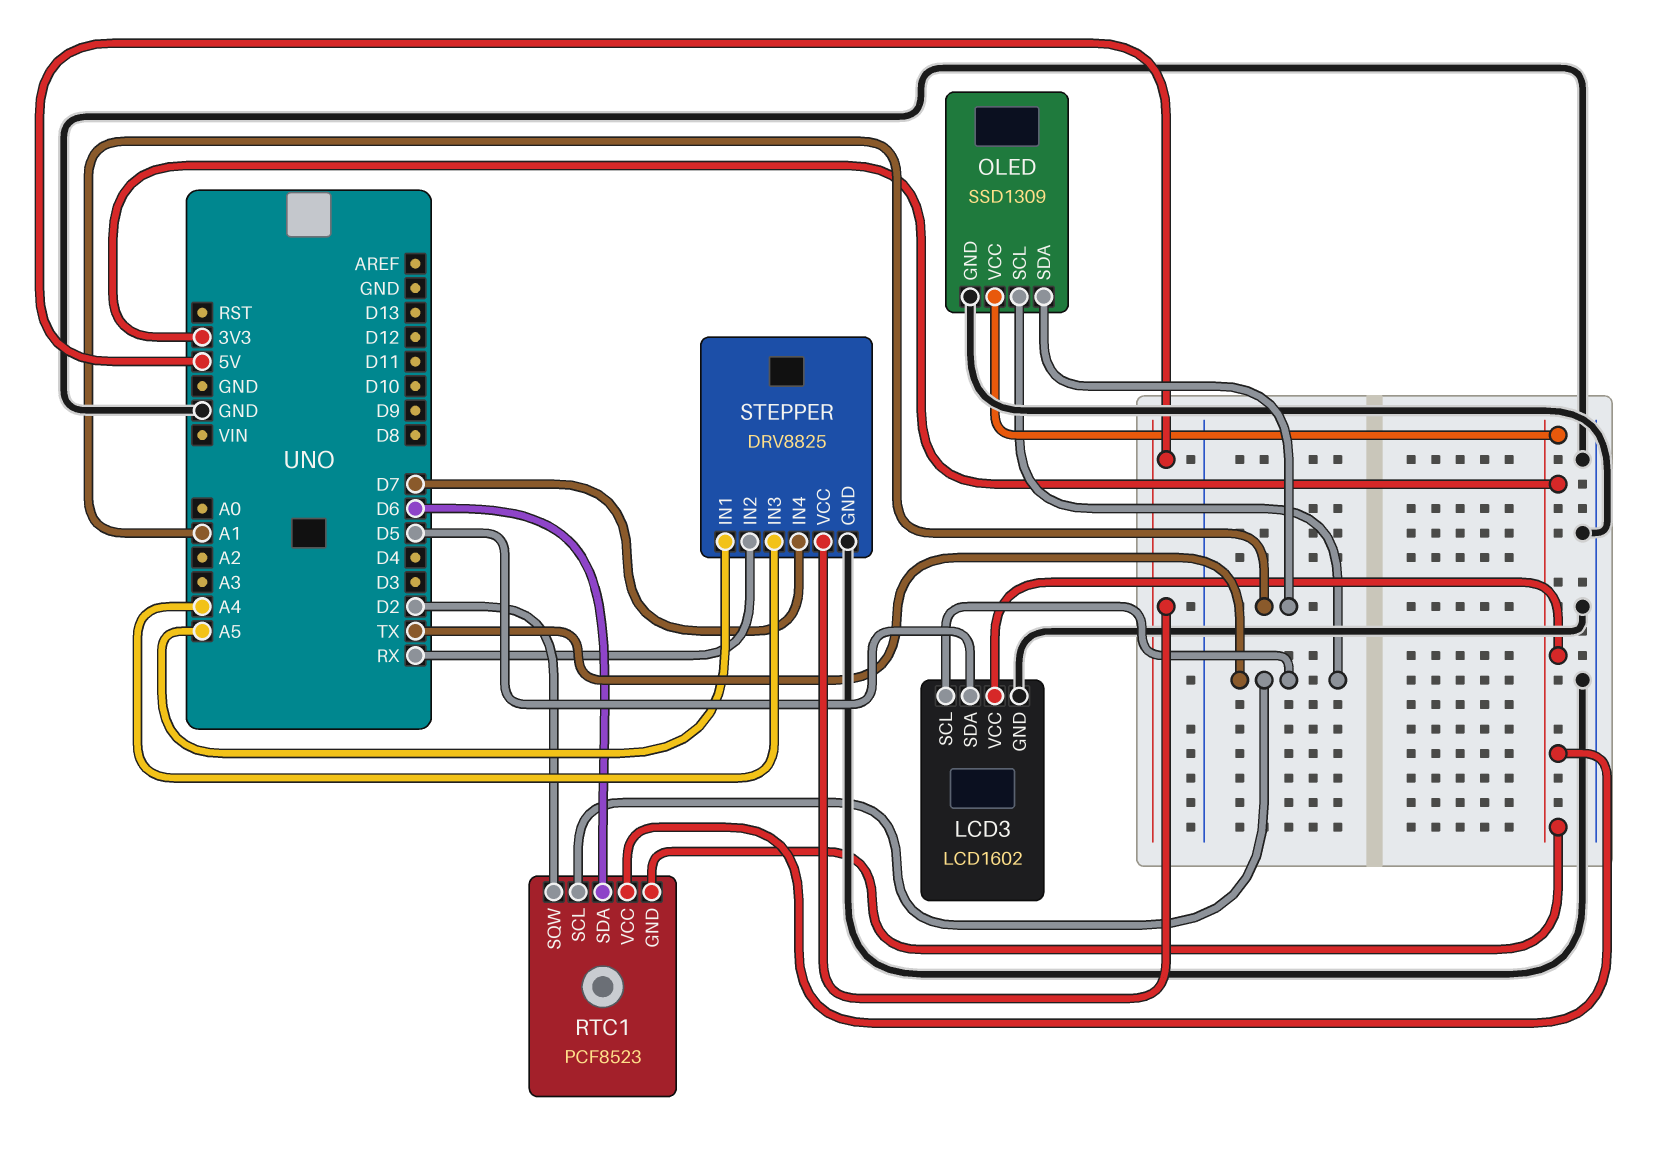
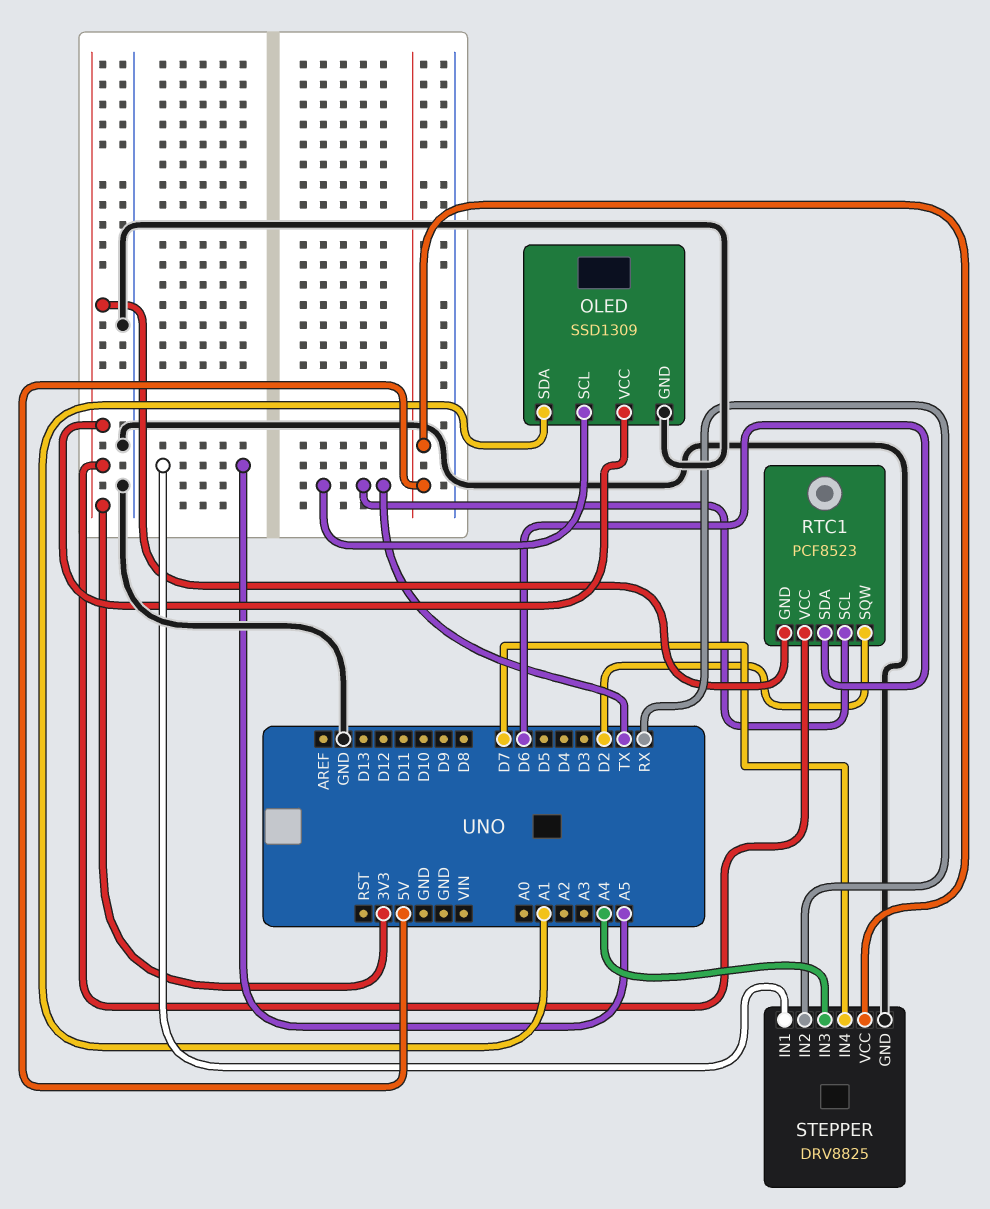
LCD3: LCD1602 -> none
LCD3 pin GND: GND -> none
LCD3 pin SCL: TX -> none
LCD3 pin SDA: D5 -> none
LCD3 pin VCC: 3V3 -> none

